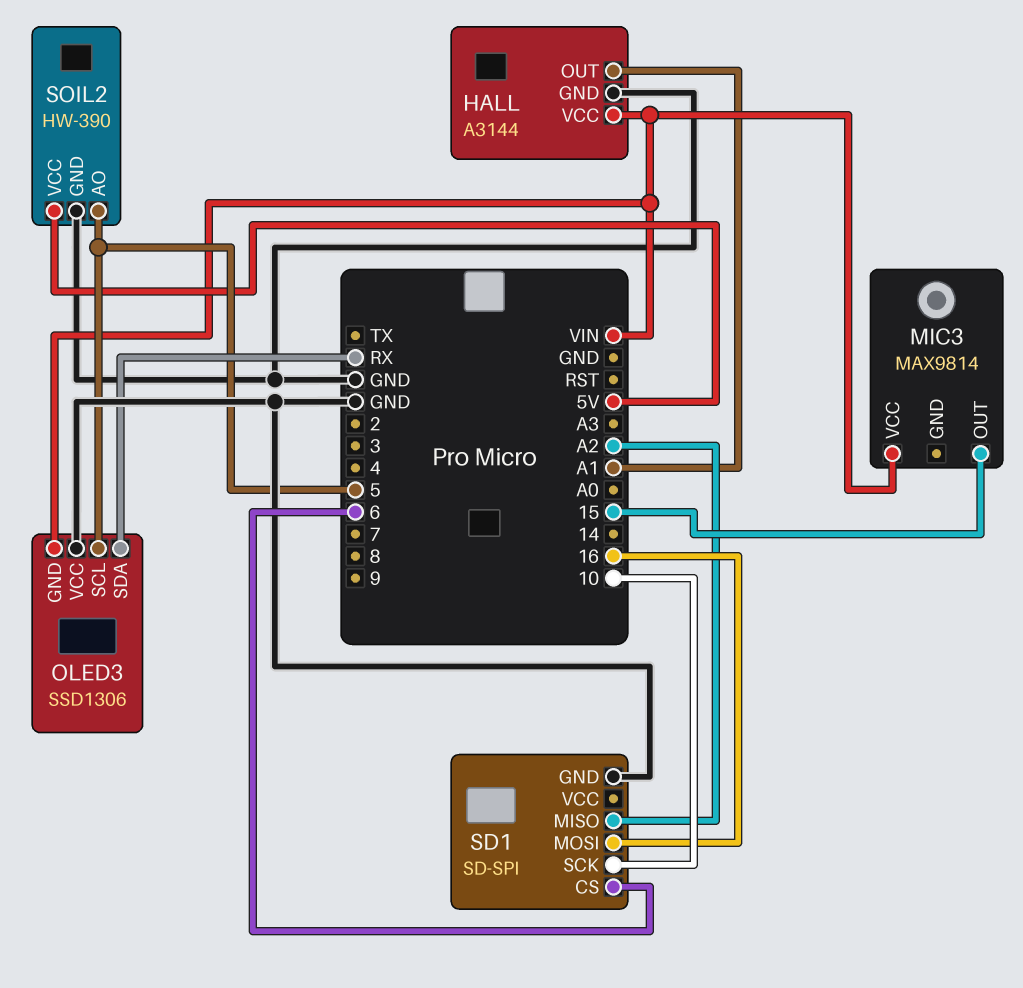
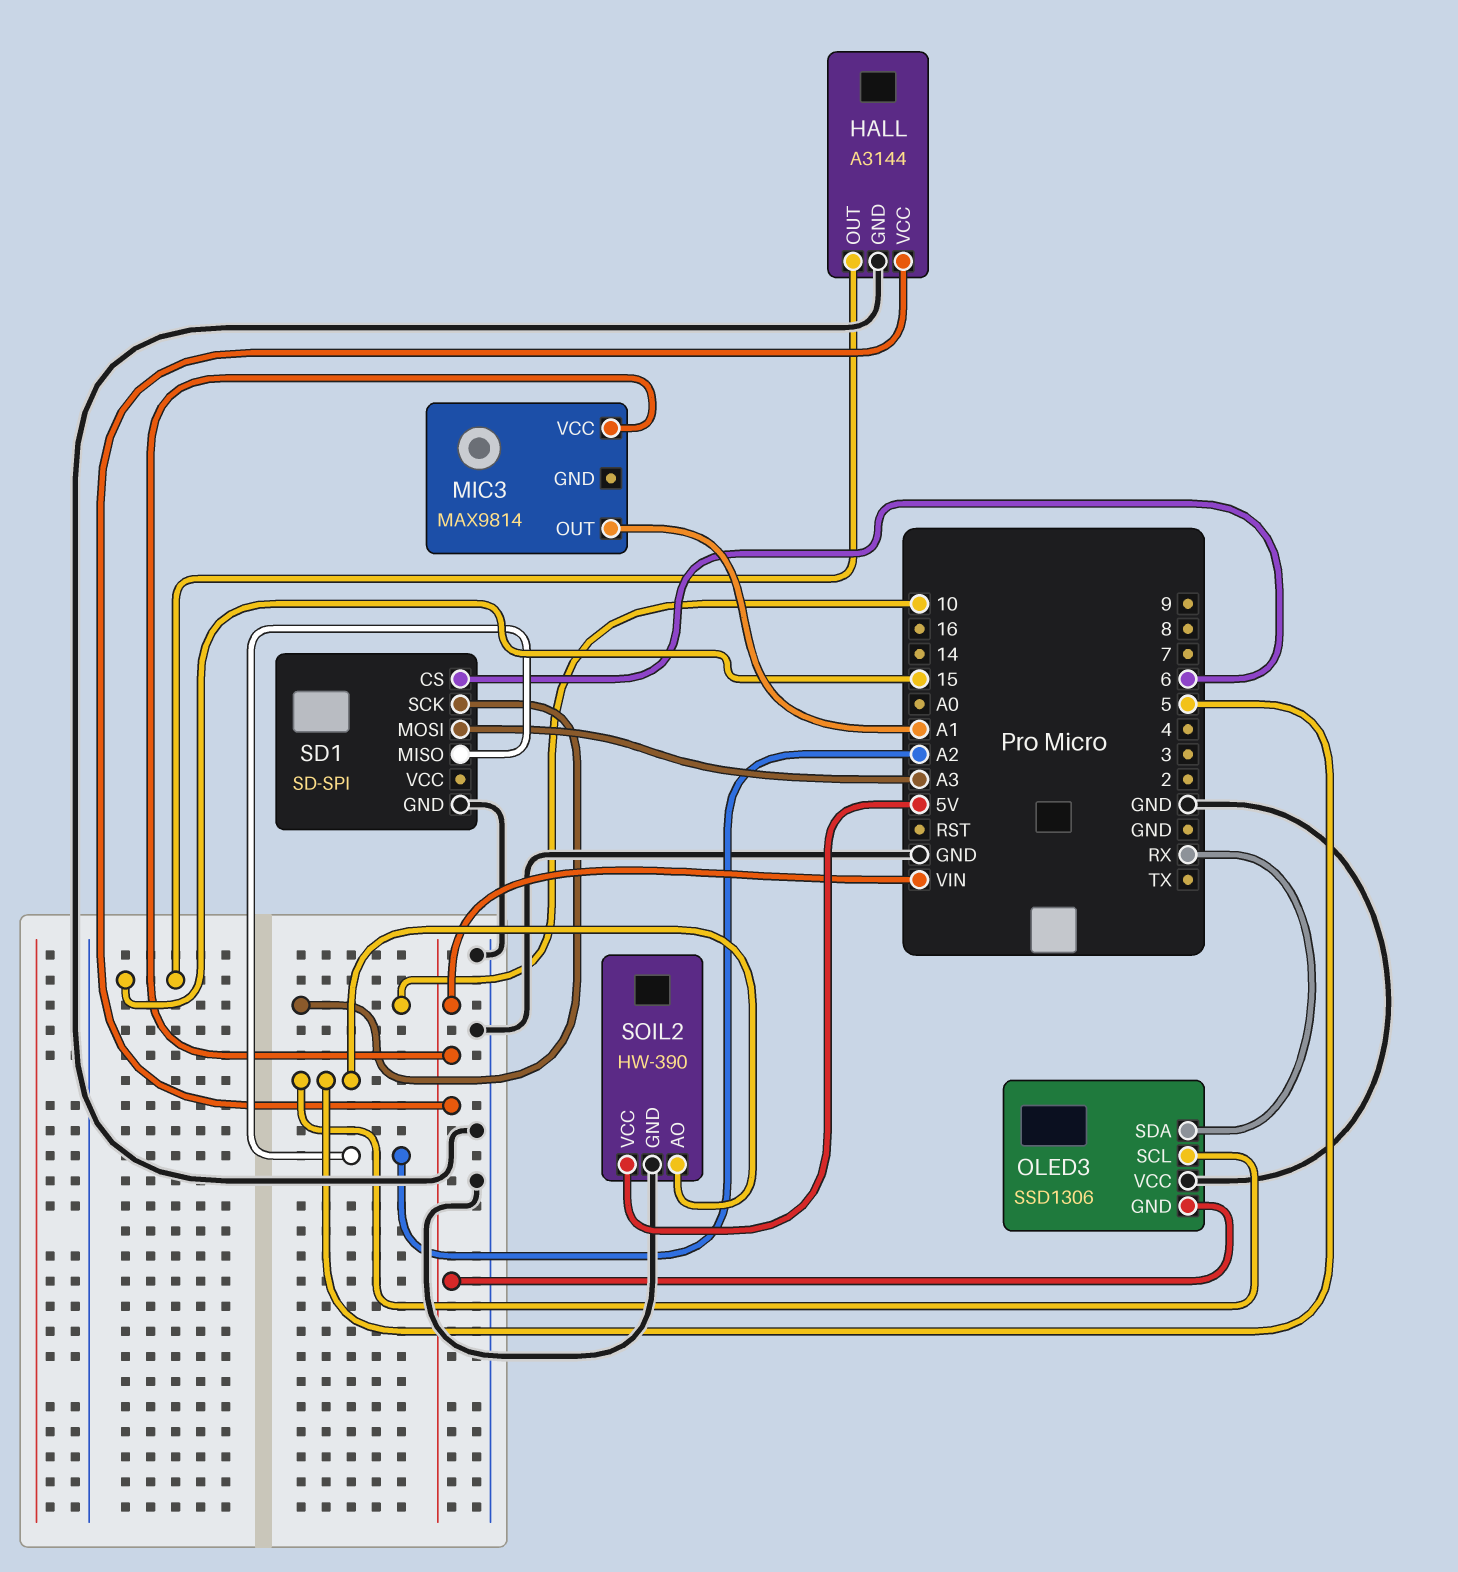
HALL pin OUT: A1 -> 15
MIC3 pin OUT: 15 -> A1
SD1 pin MOSI: 16 -> A3

